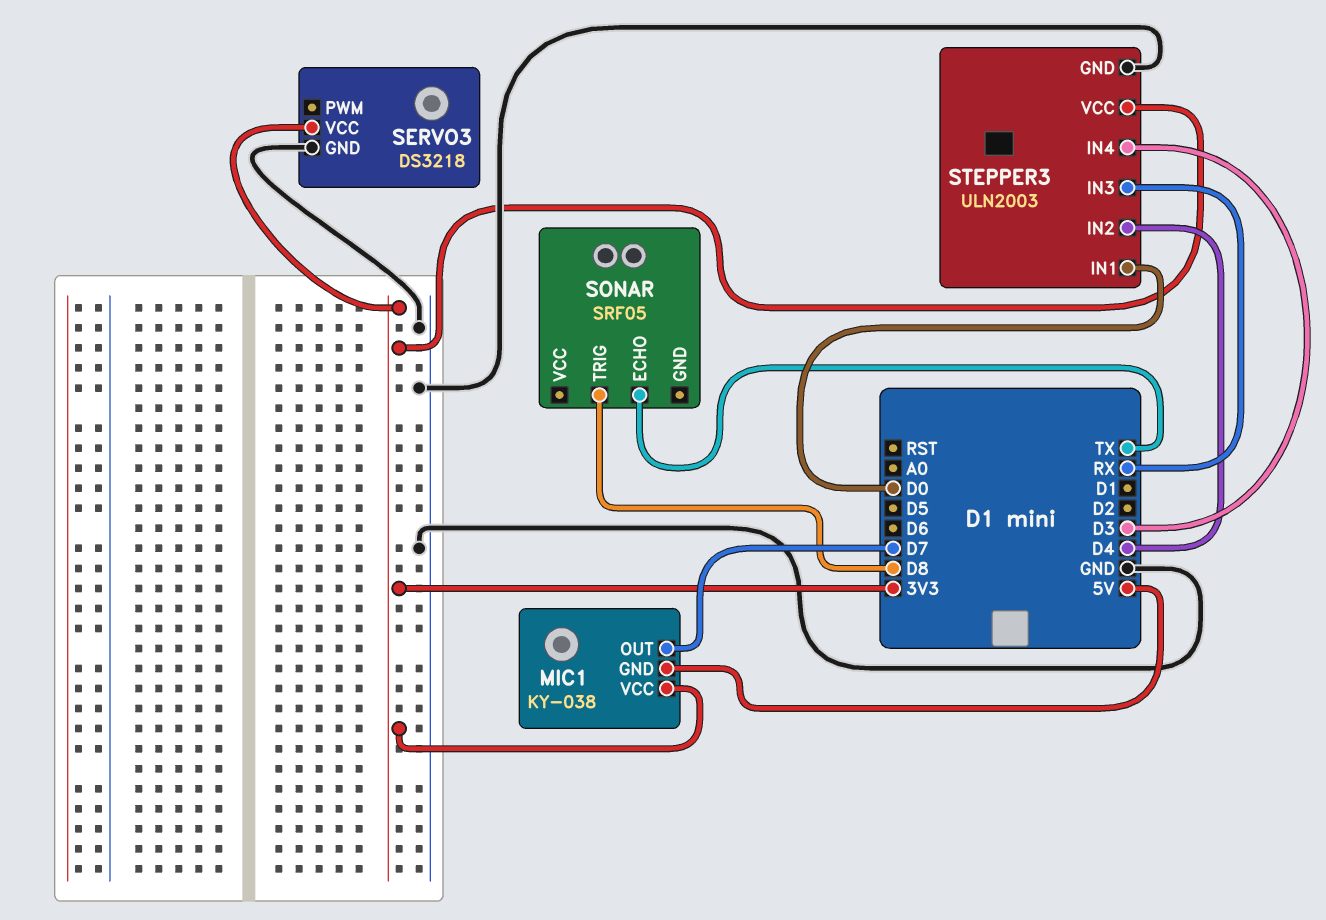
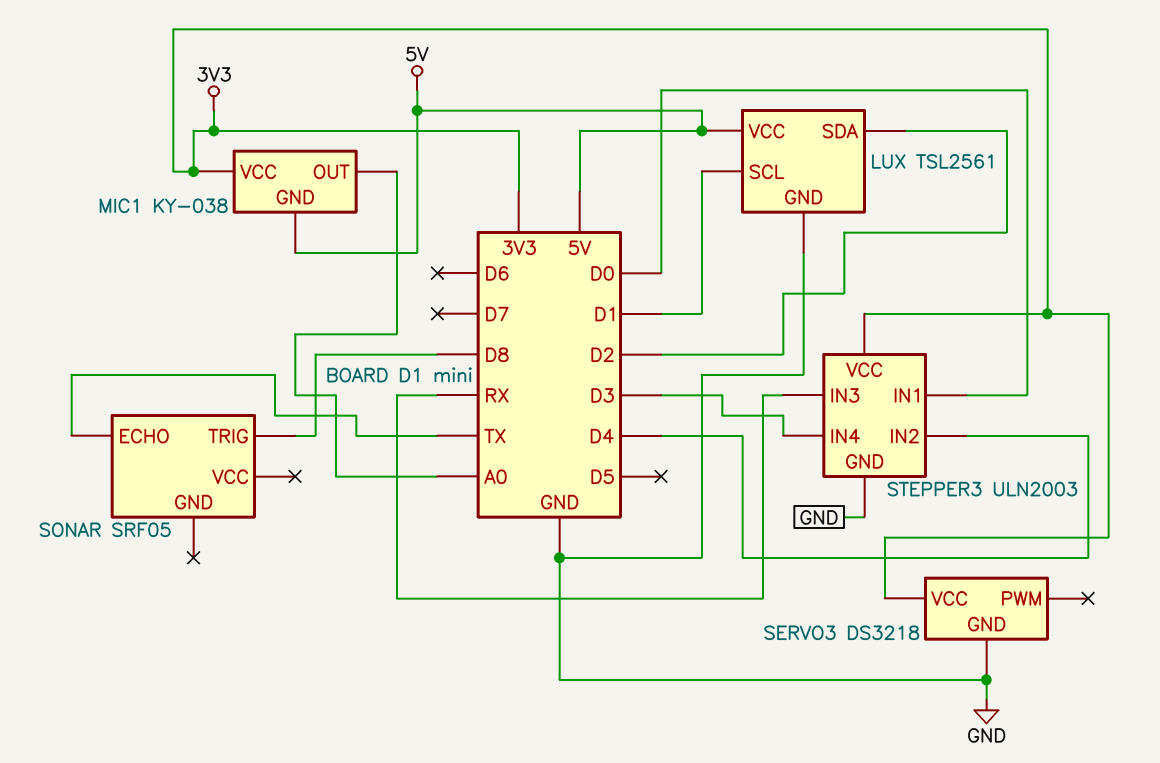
LUX: none -> TSL2561
LUX pin GND: none -> GND
LUX pin SCL: none -> D1
LUX pin SDA: none -> D2
LUX pin VCC: none -> 5V
MIC1 pin OUT: D7 -> A0

